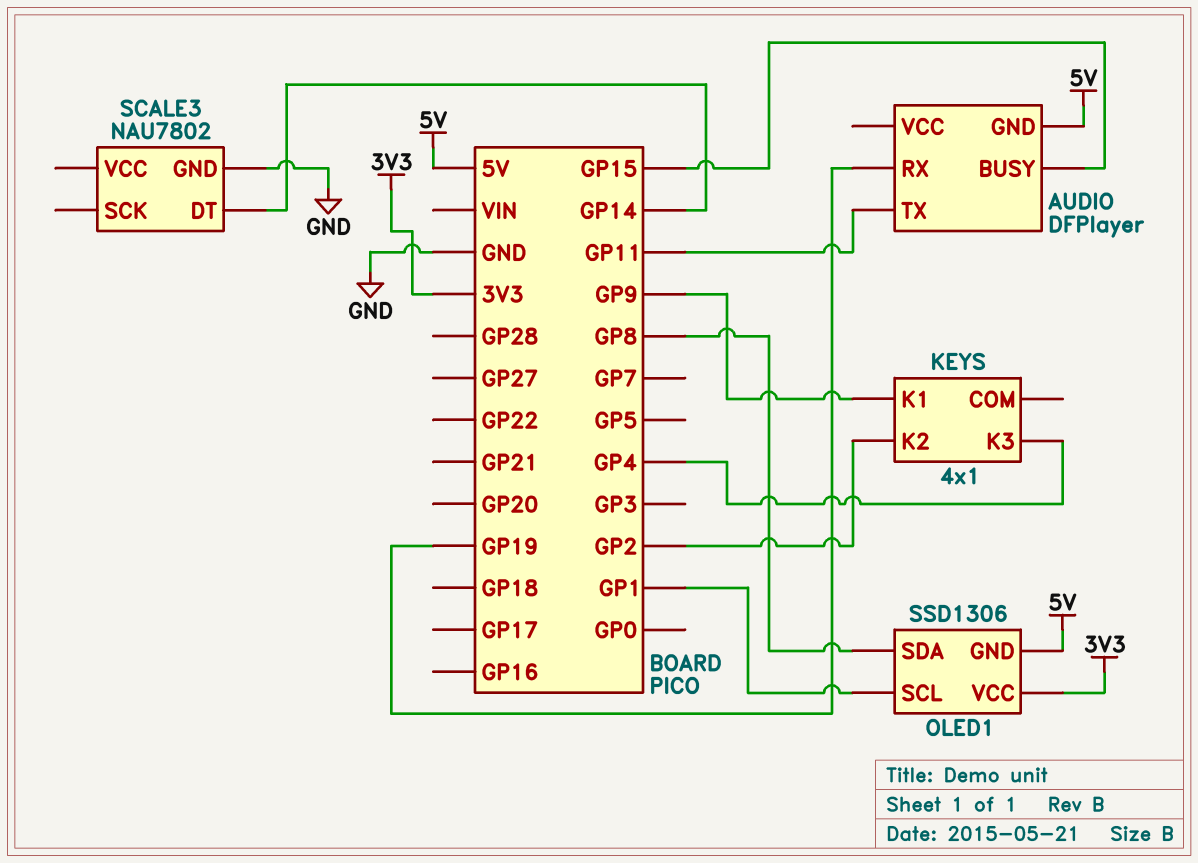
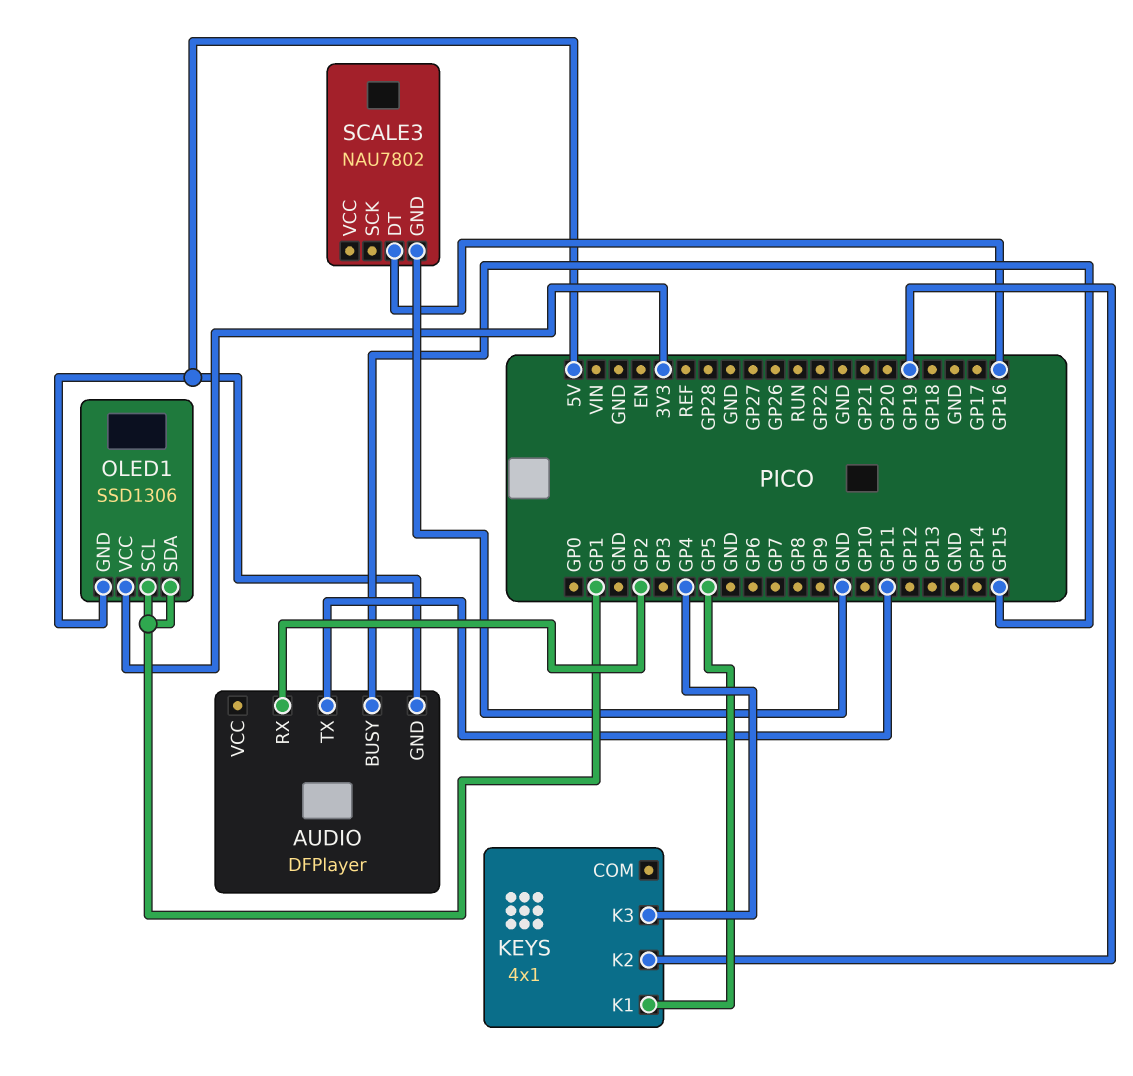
AUDIO pin RX: GP19 -> GP2
KEYS pin K1: GP9 -> GP5
KEYS pin K2: GP2 -> GP19
OLED1 pin SDA: GP8 -> GP1
SCALE3 pin DT: GP14 -> GP16

